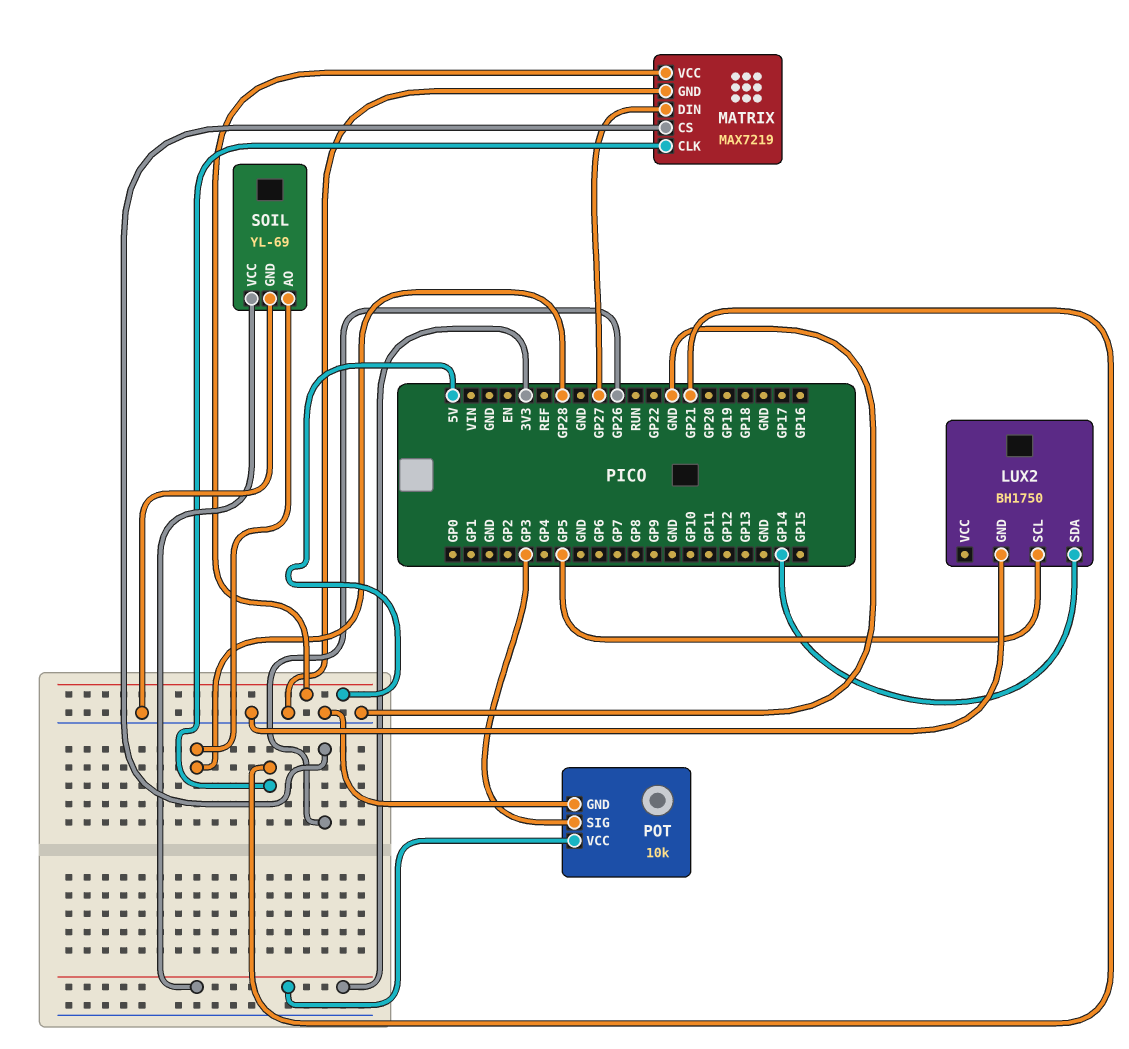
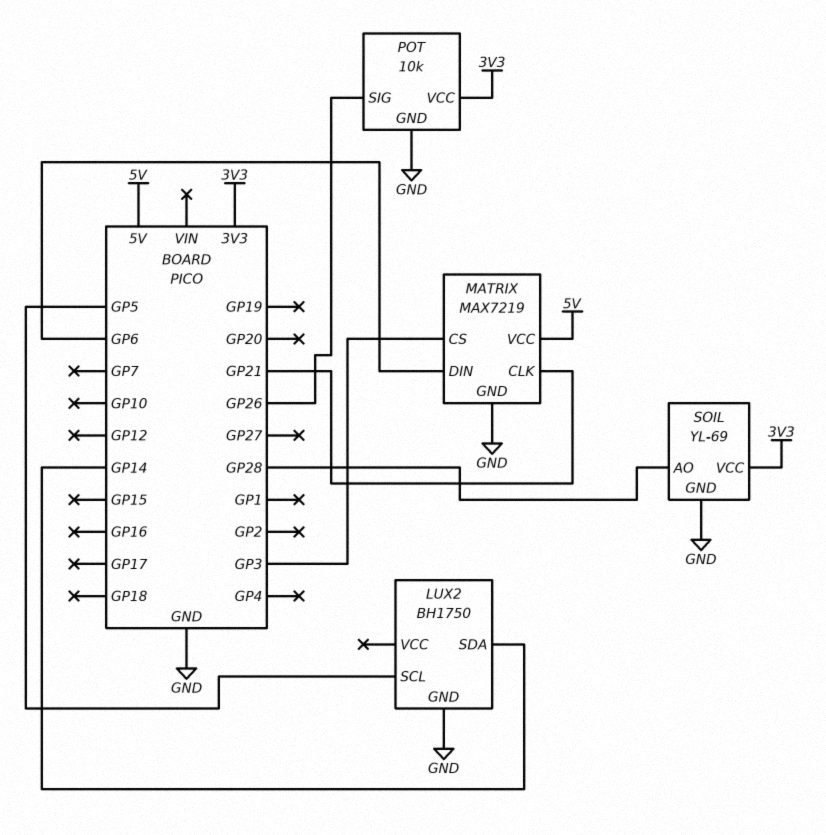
MATRIX pin CS: GP26 -> GP3
MATRIX pin DIN: GP27 -> GP6
POT pin SIG: GP3 -> GP26

